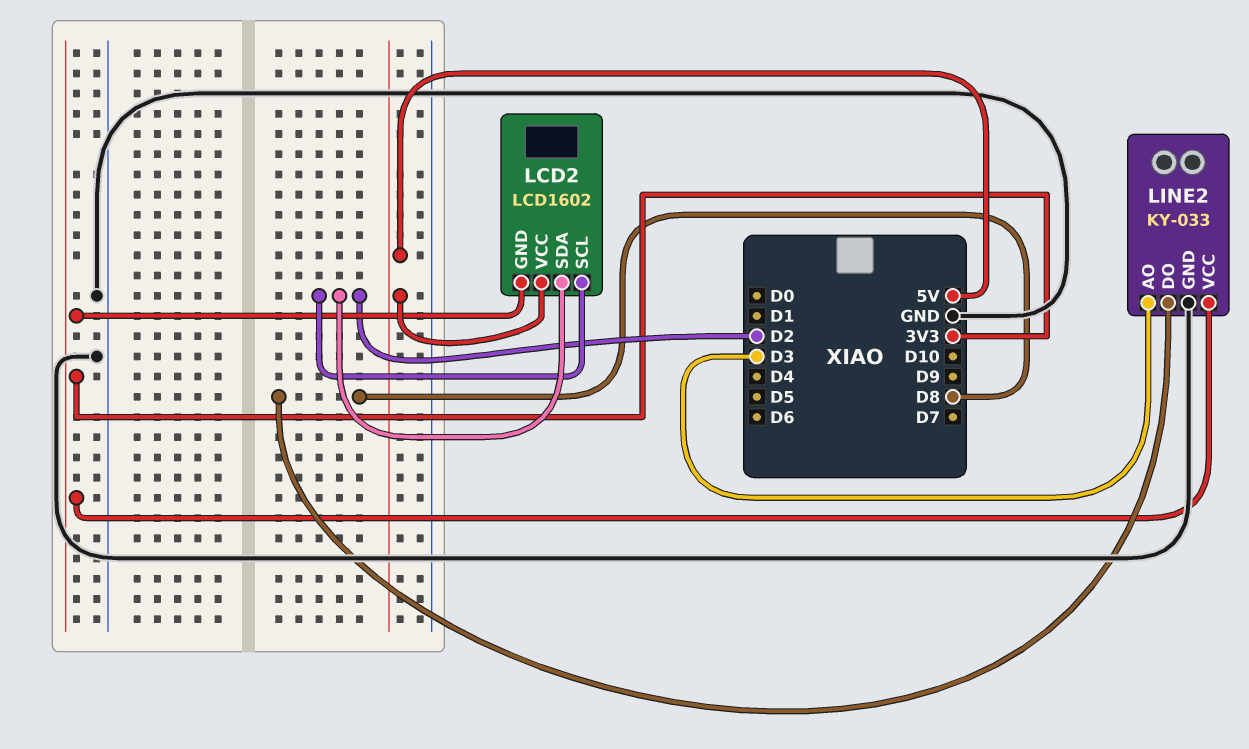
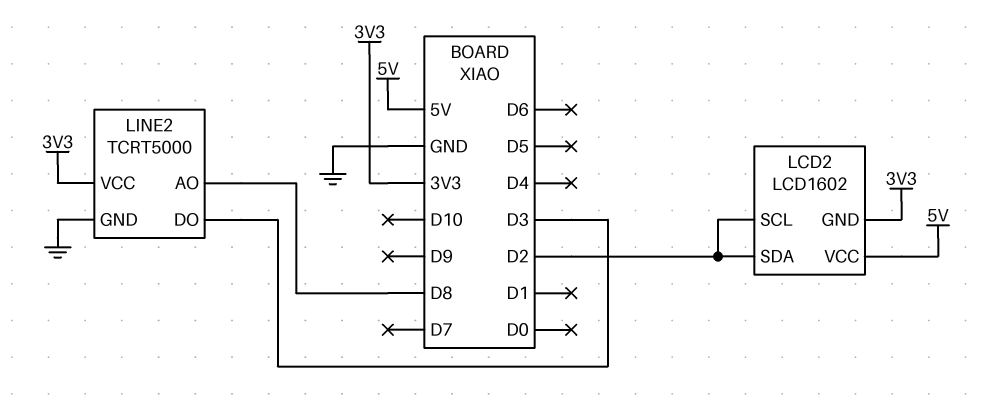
LINE2: KY-033 -> TCRT5000
LINE2 pin AO: D3 -> D8
LINE2 pin DO: D8 -> D3

